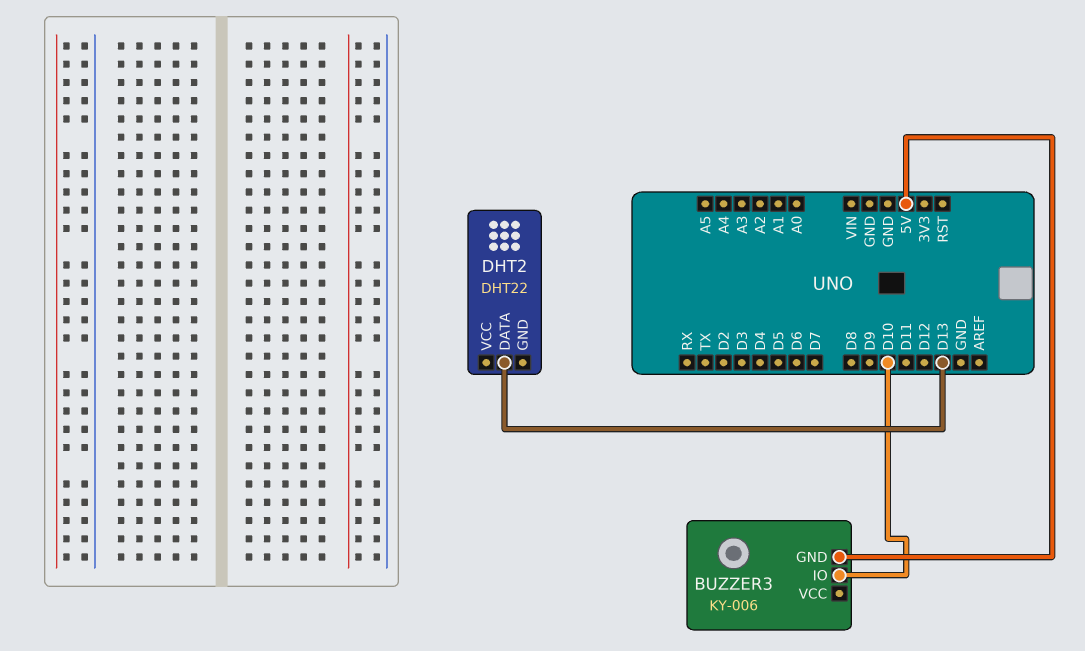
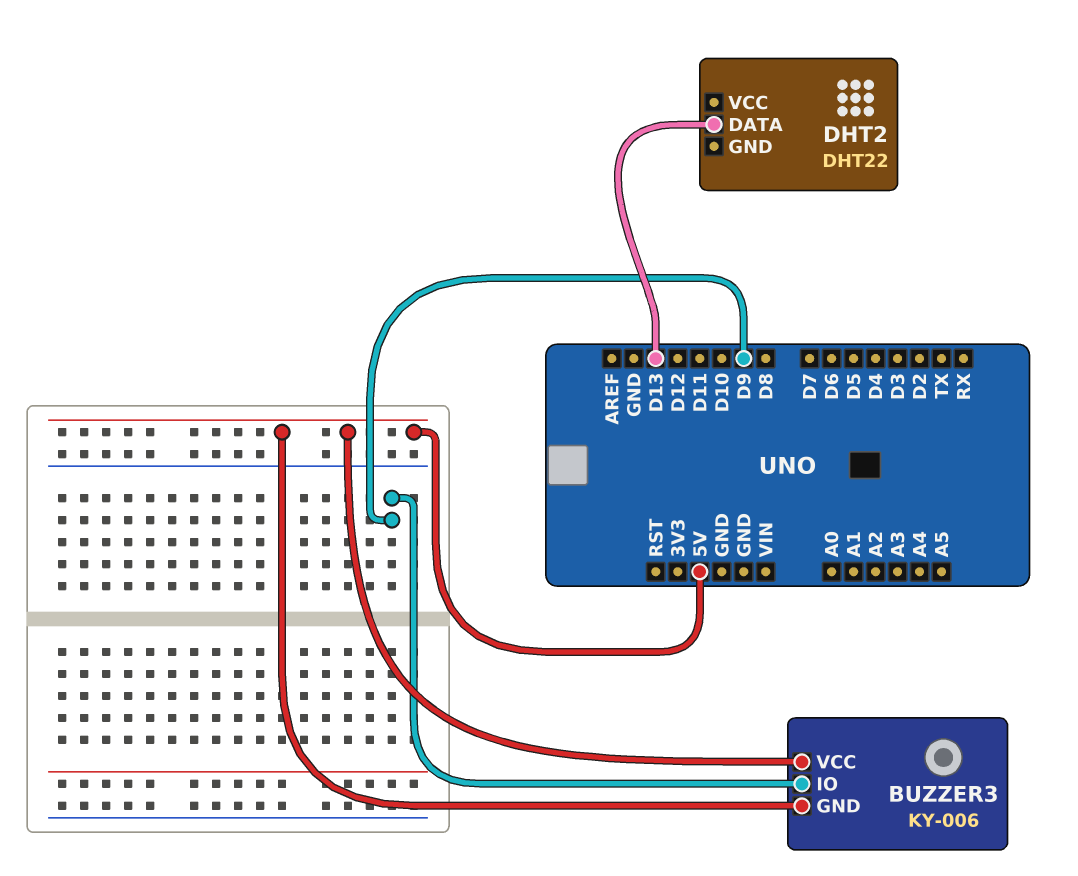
BUZZER3 pin IO: D10 -> D9
BUZZER3 pin VCC: none -> 5V

